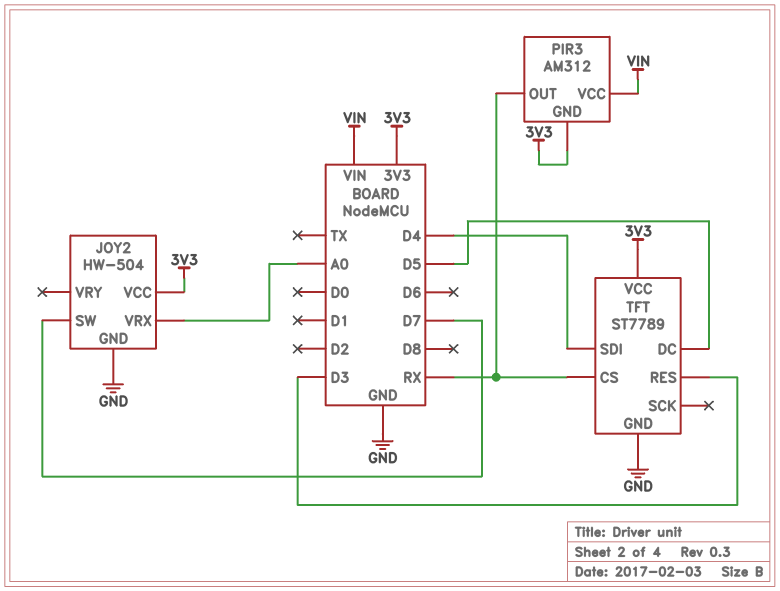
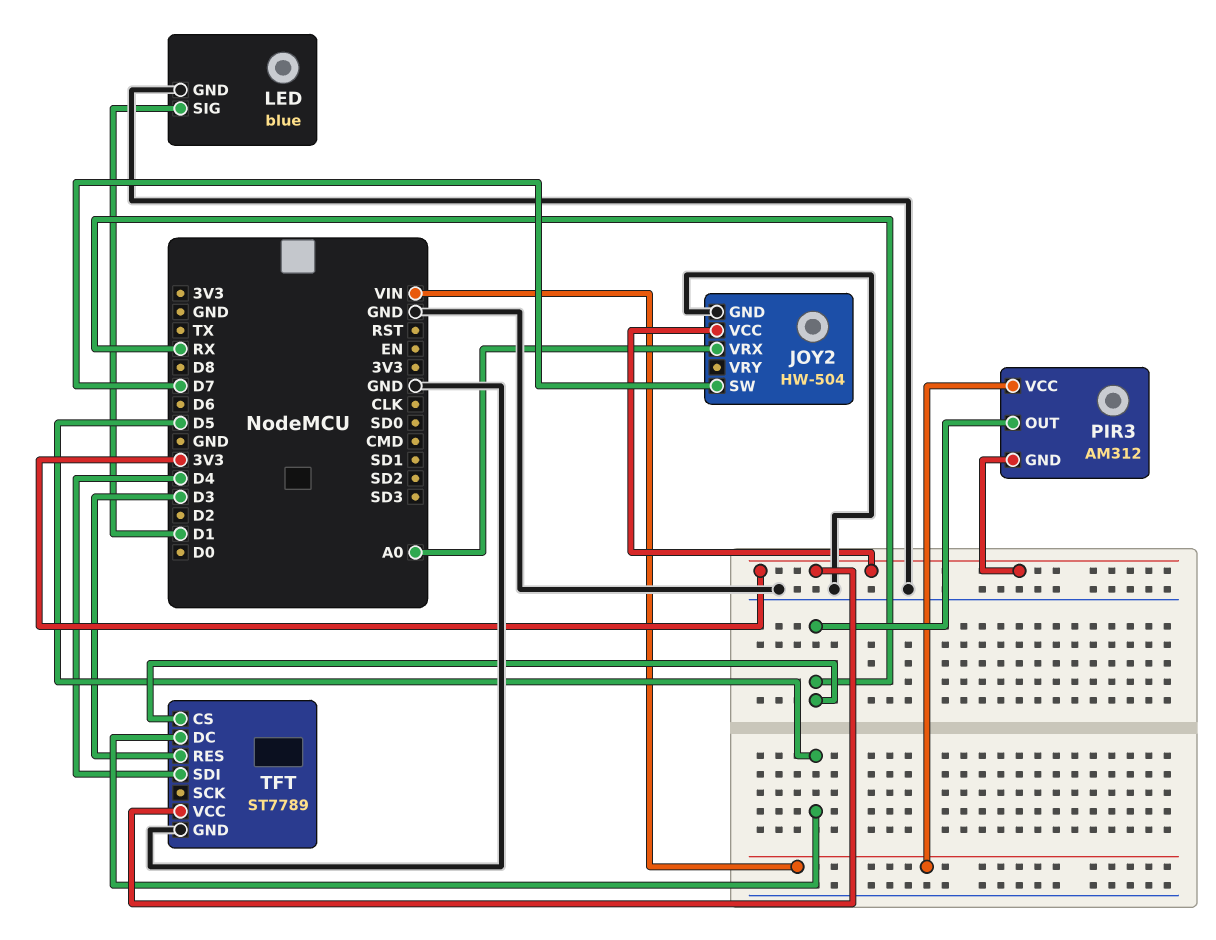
LED: none -> blue
LED pin GND: none -> GND
LED pin SIG: none -> D1

